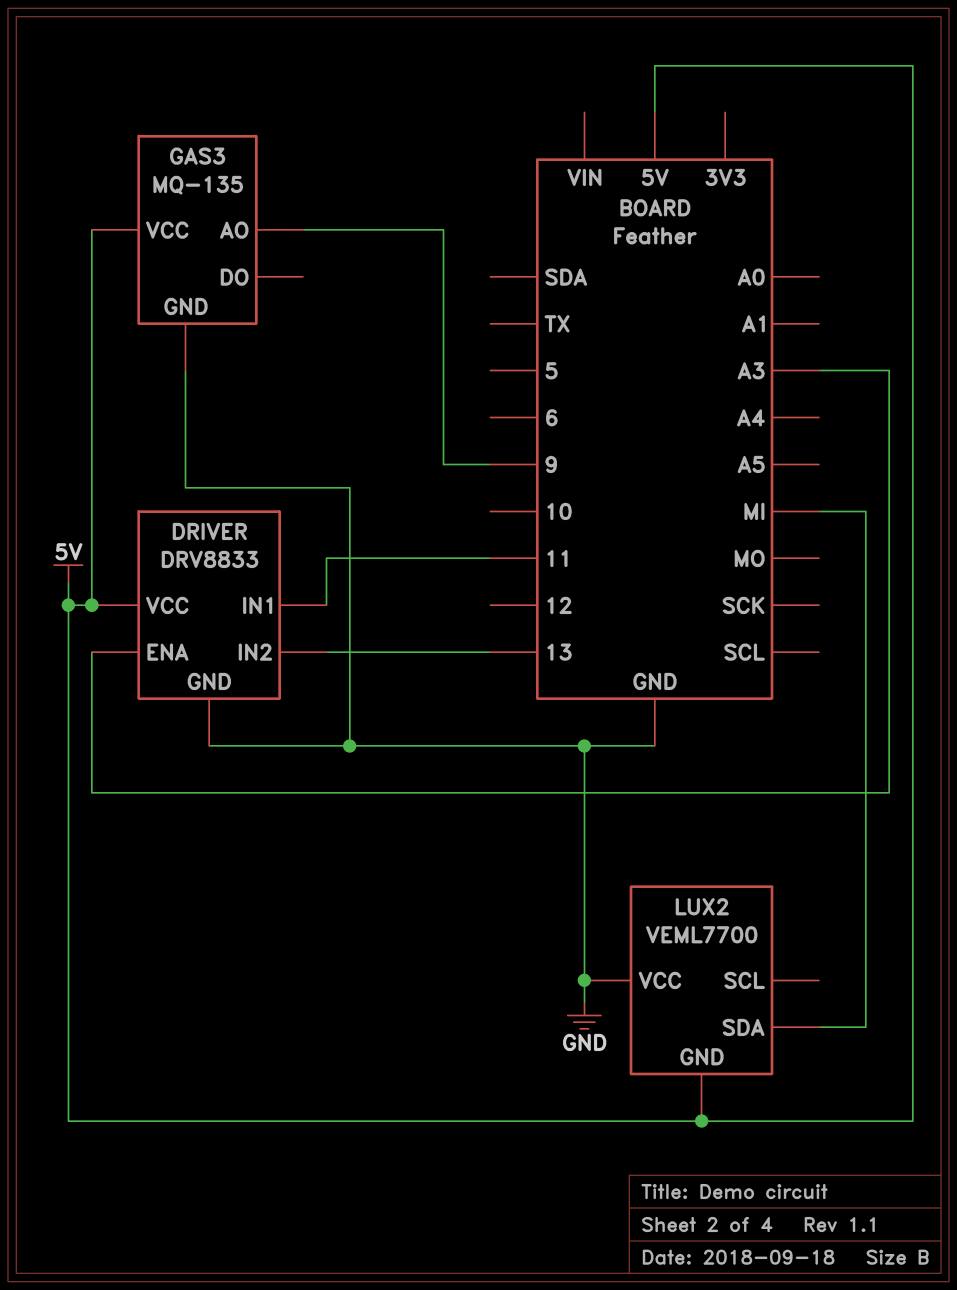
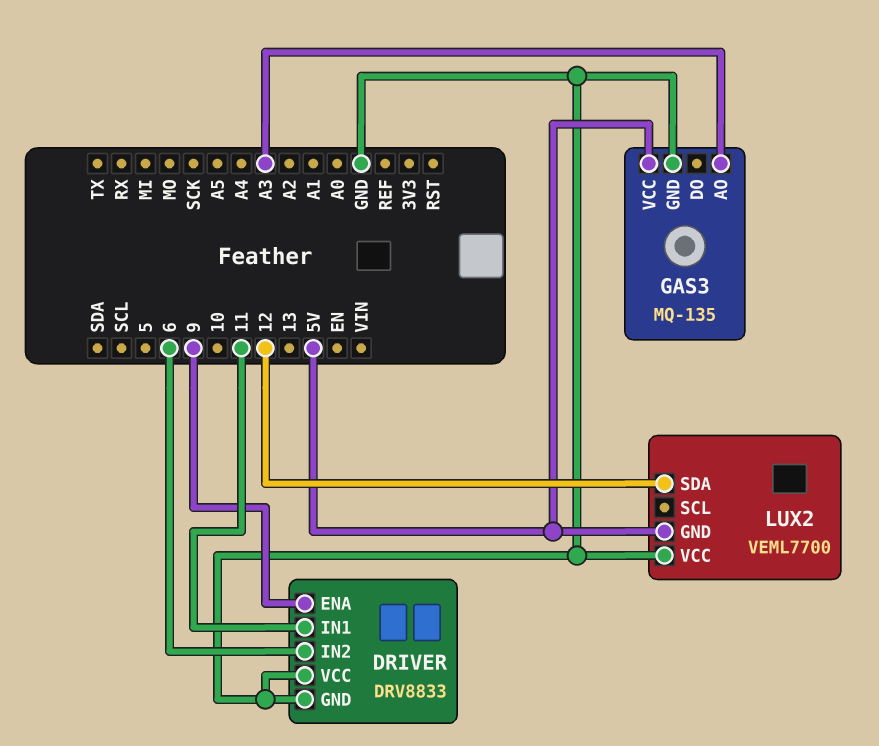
DRIVER pin ENA: A3 -> 9
DRIVER pin IN2: 13 -> 6
DRIVER pin VCC: 5V -> GND
GAS3 pin AO: 9 -> A3
LUX2 pin SDA: MI -> 12

